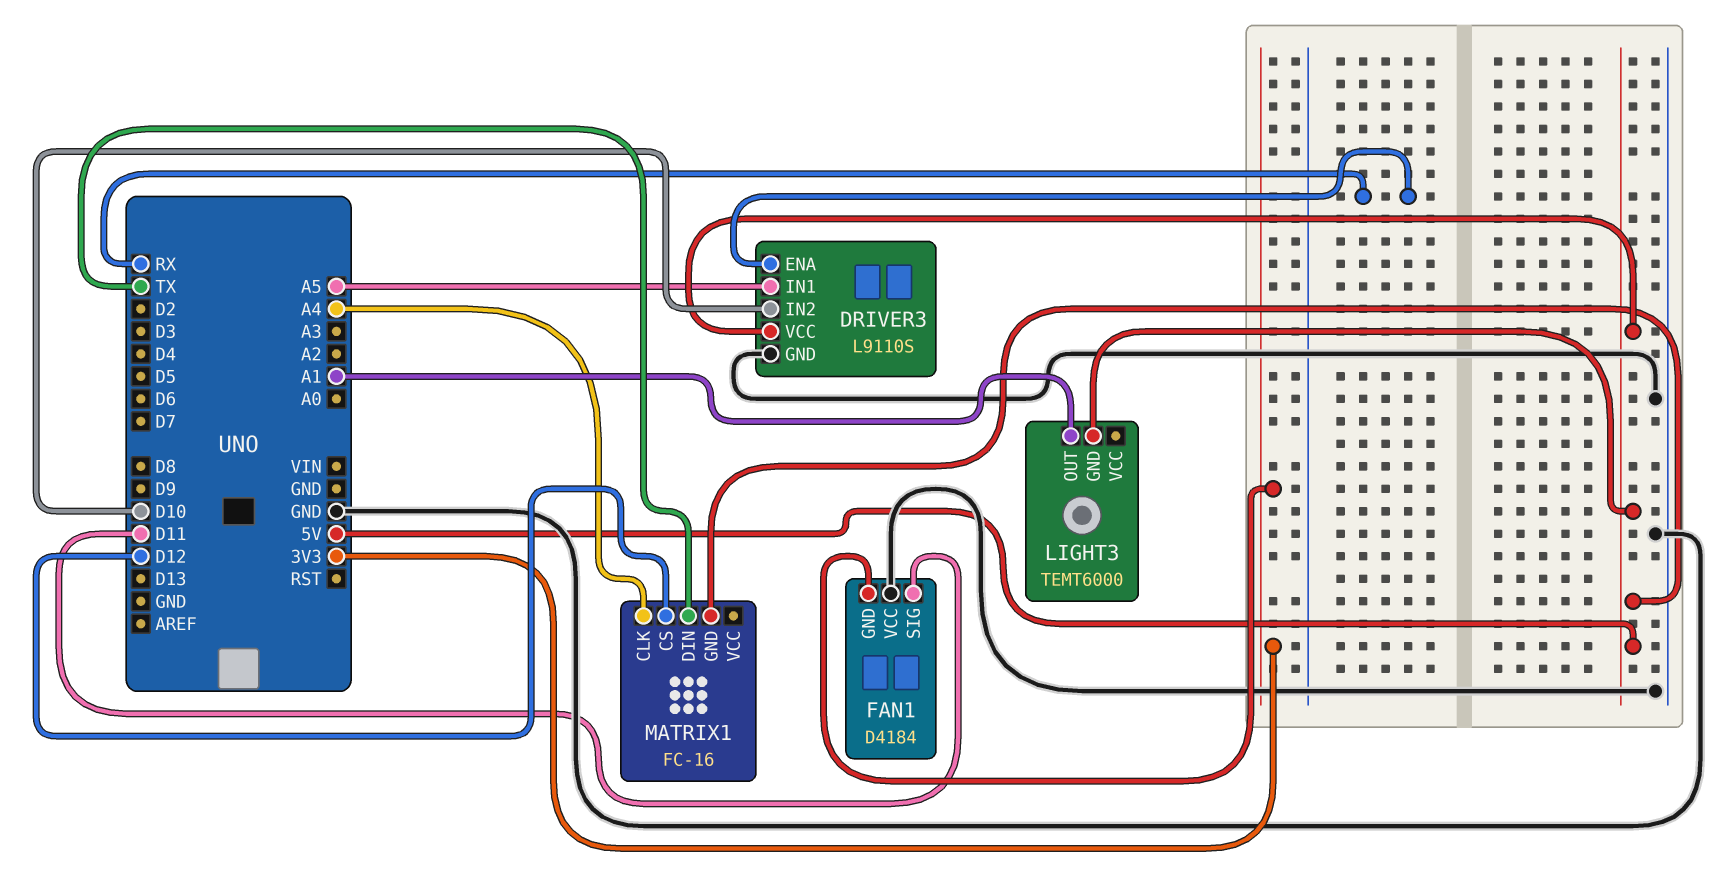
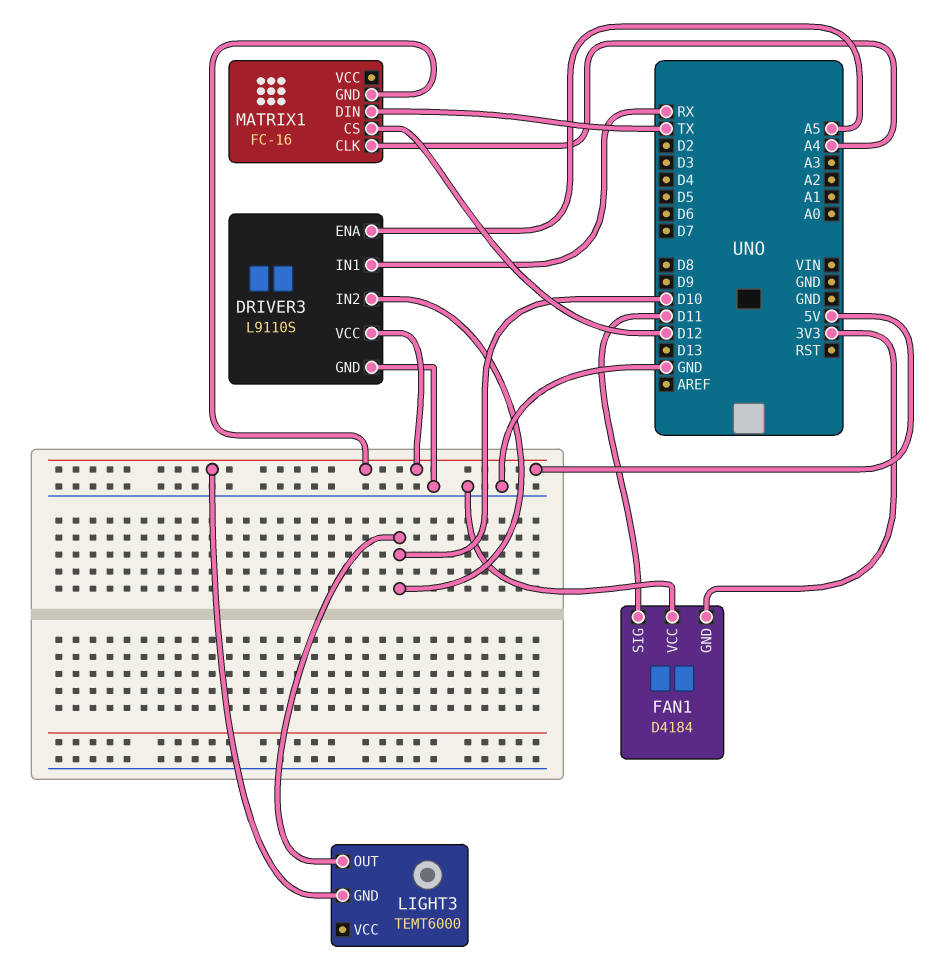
DRIVER3 pin ENA: RX -> A5
DRIVER3 pin IN1: A5 -> RX
LIGHT3 pin OUT: A1 -> D10

